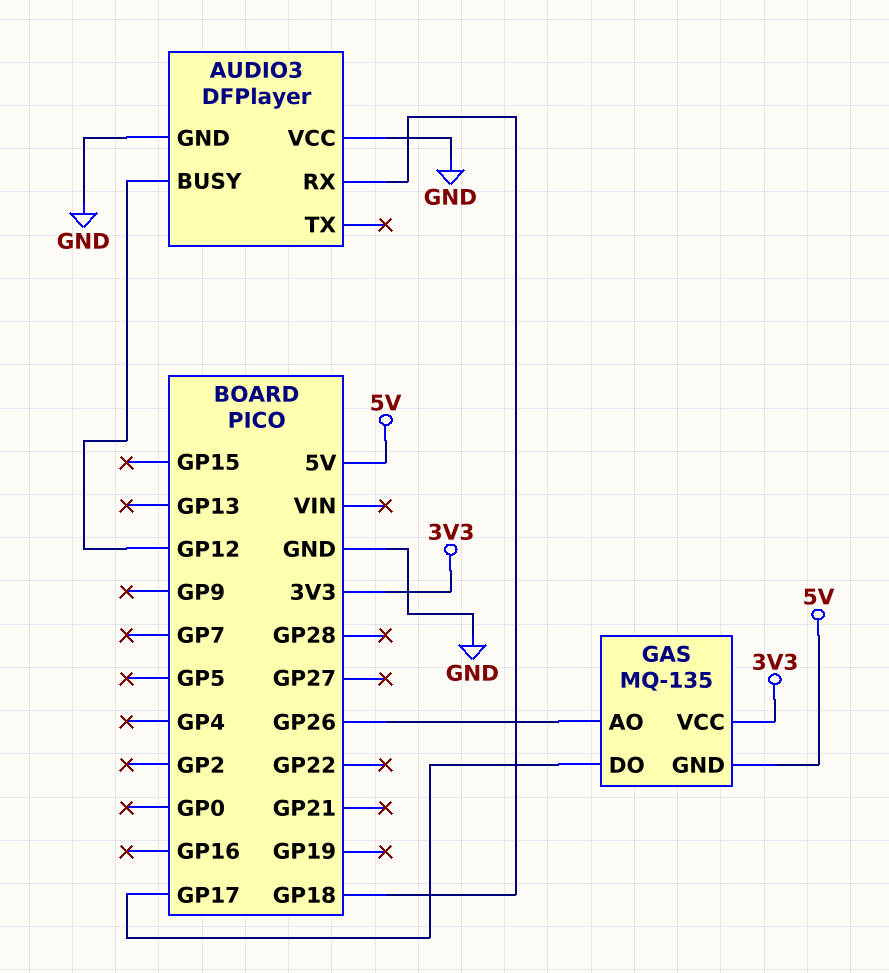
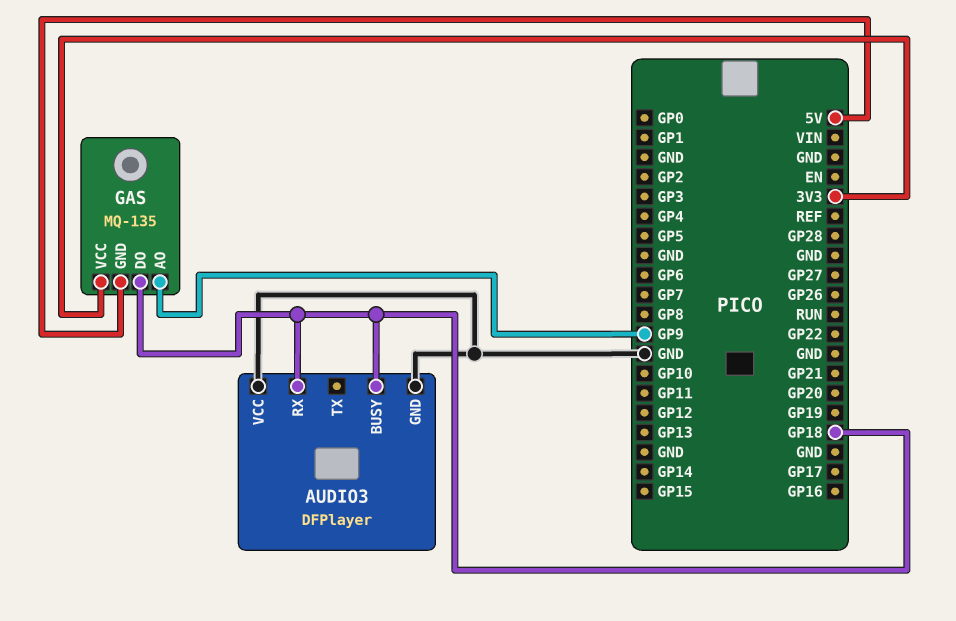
AUDIO3 pin BUSY: GP12 -> GP18
GAS pin AO: GP26 -> GP9
GAS pin DO: GP17 -> GP18

